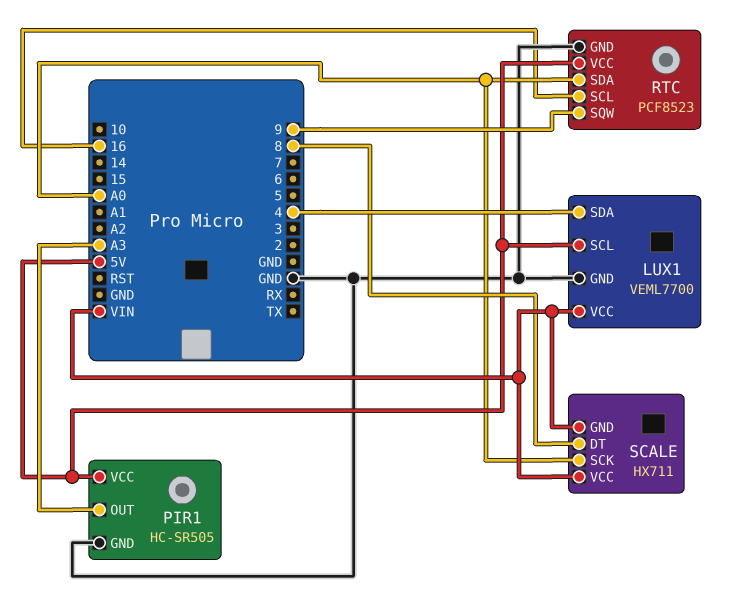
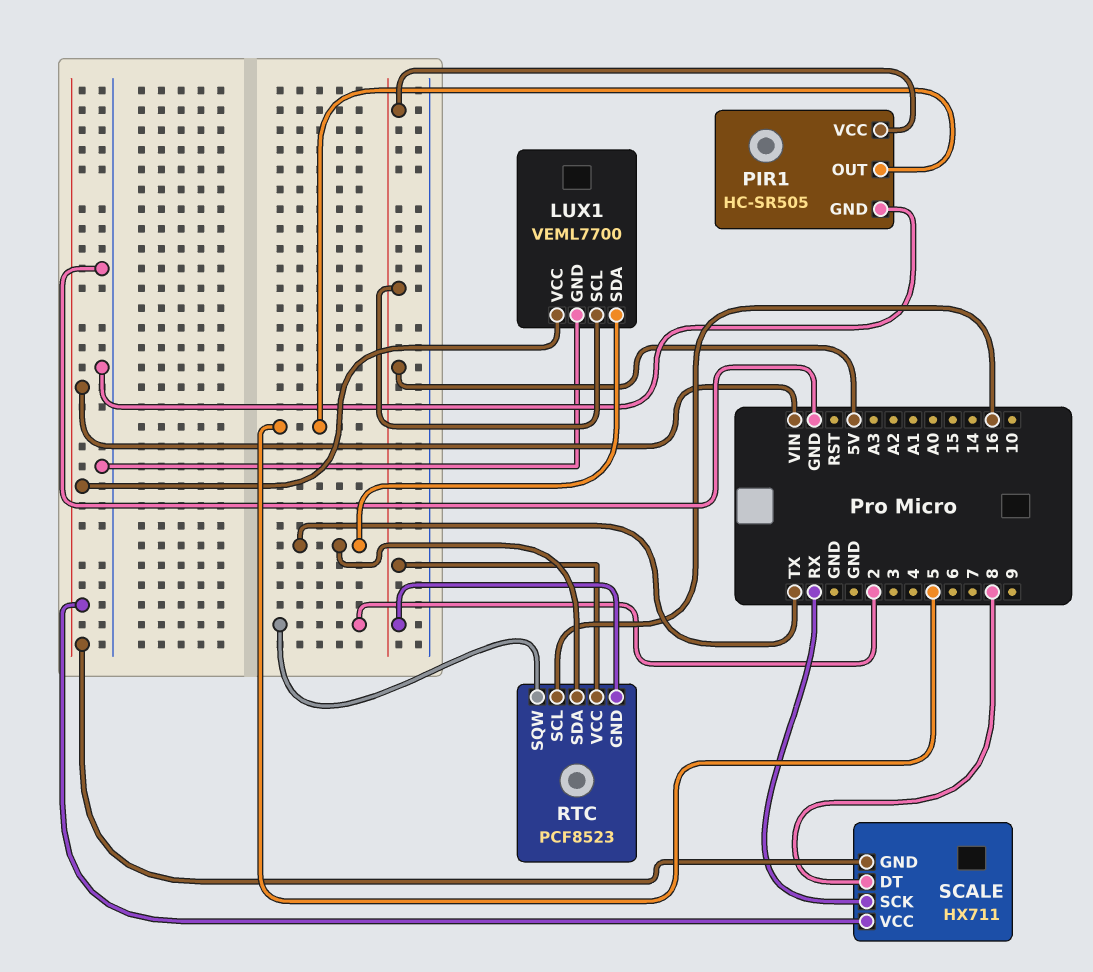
LUX1 pin SDA: 4 -> TX
PIR1 pin OUT: A3 -> 5
RTC pin GND: GND -> 5V
RTC pin SDA: A0 -> TX
RTC pin SQW: 9 -> 2
SCALE pin SCK: A0 -> RX

